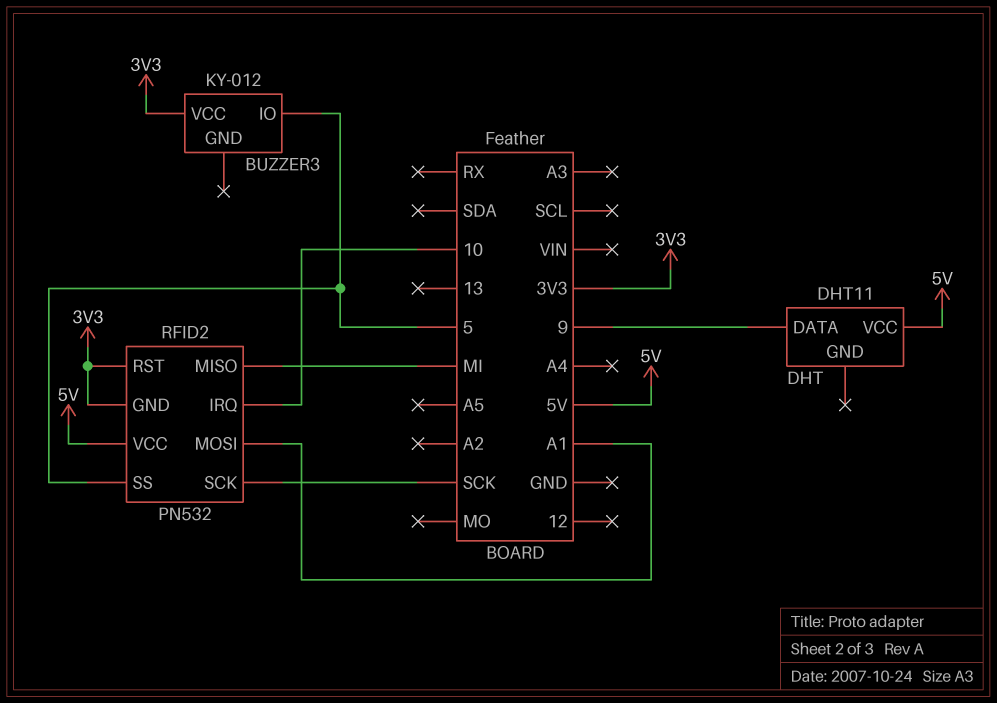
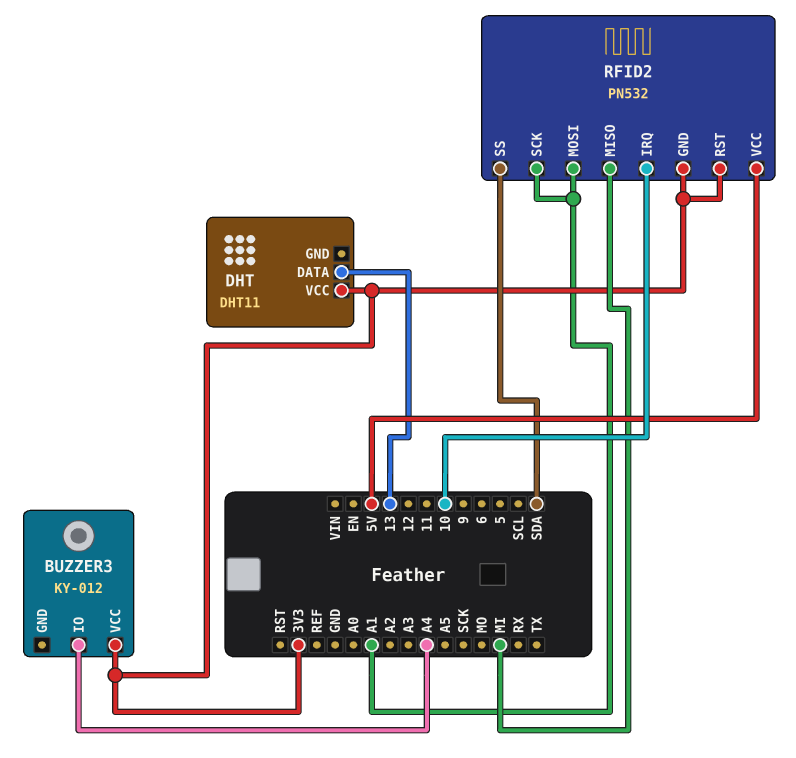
BUZZER3 pin IO: 5 -> A4
DHT pin DATA: 9 -> 13
DHT pin VCC: 5V -> 3V3
RFID2 pin SCK: SCK -> A1
RFID2 pin SS: 5 -> SDA

